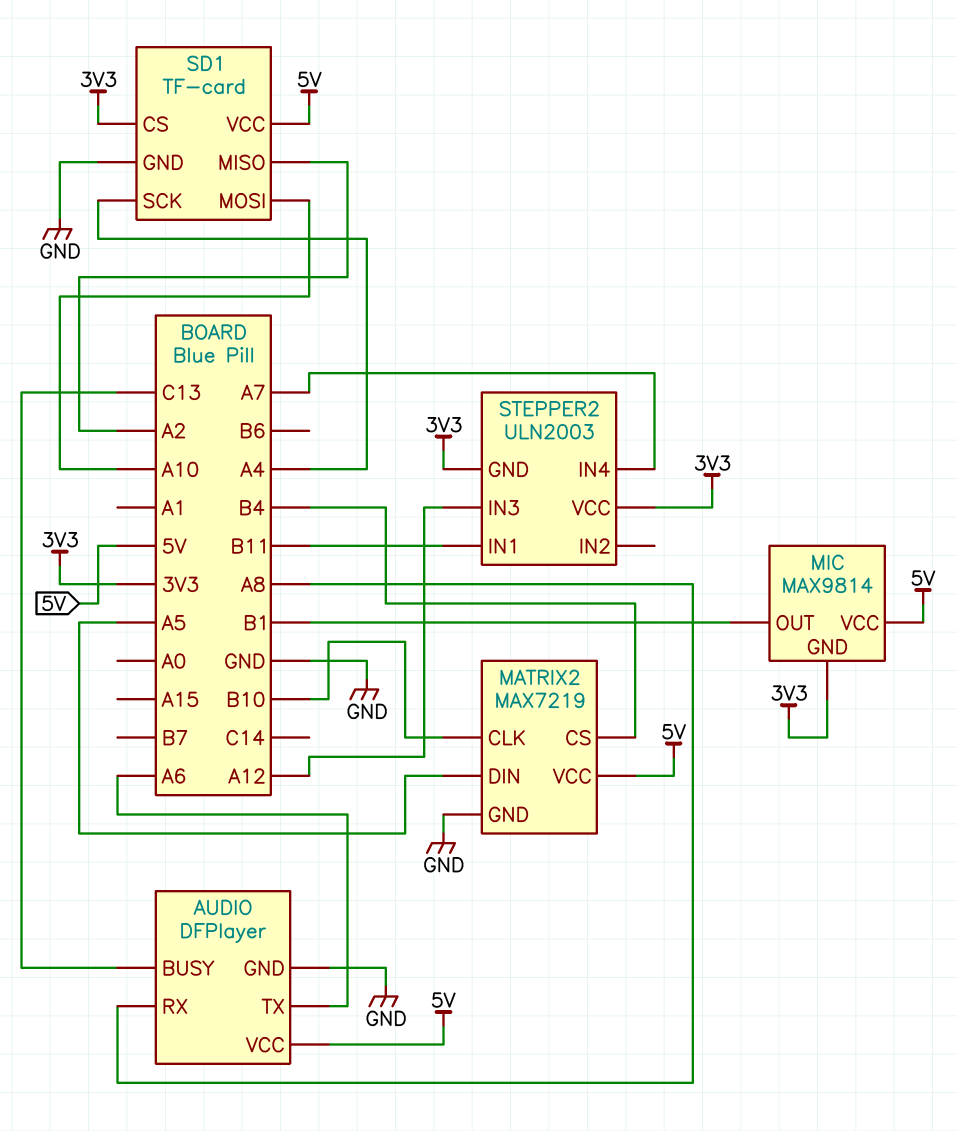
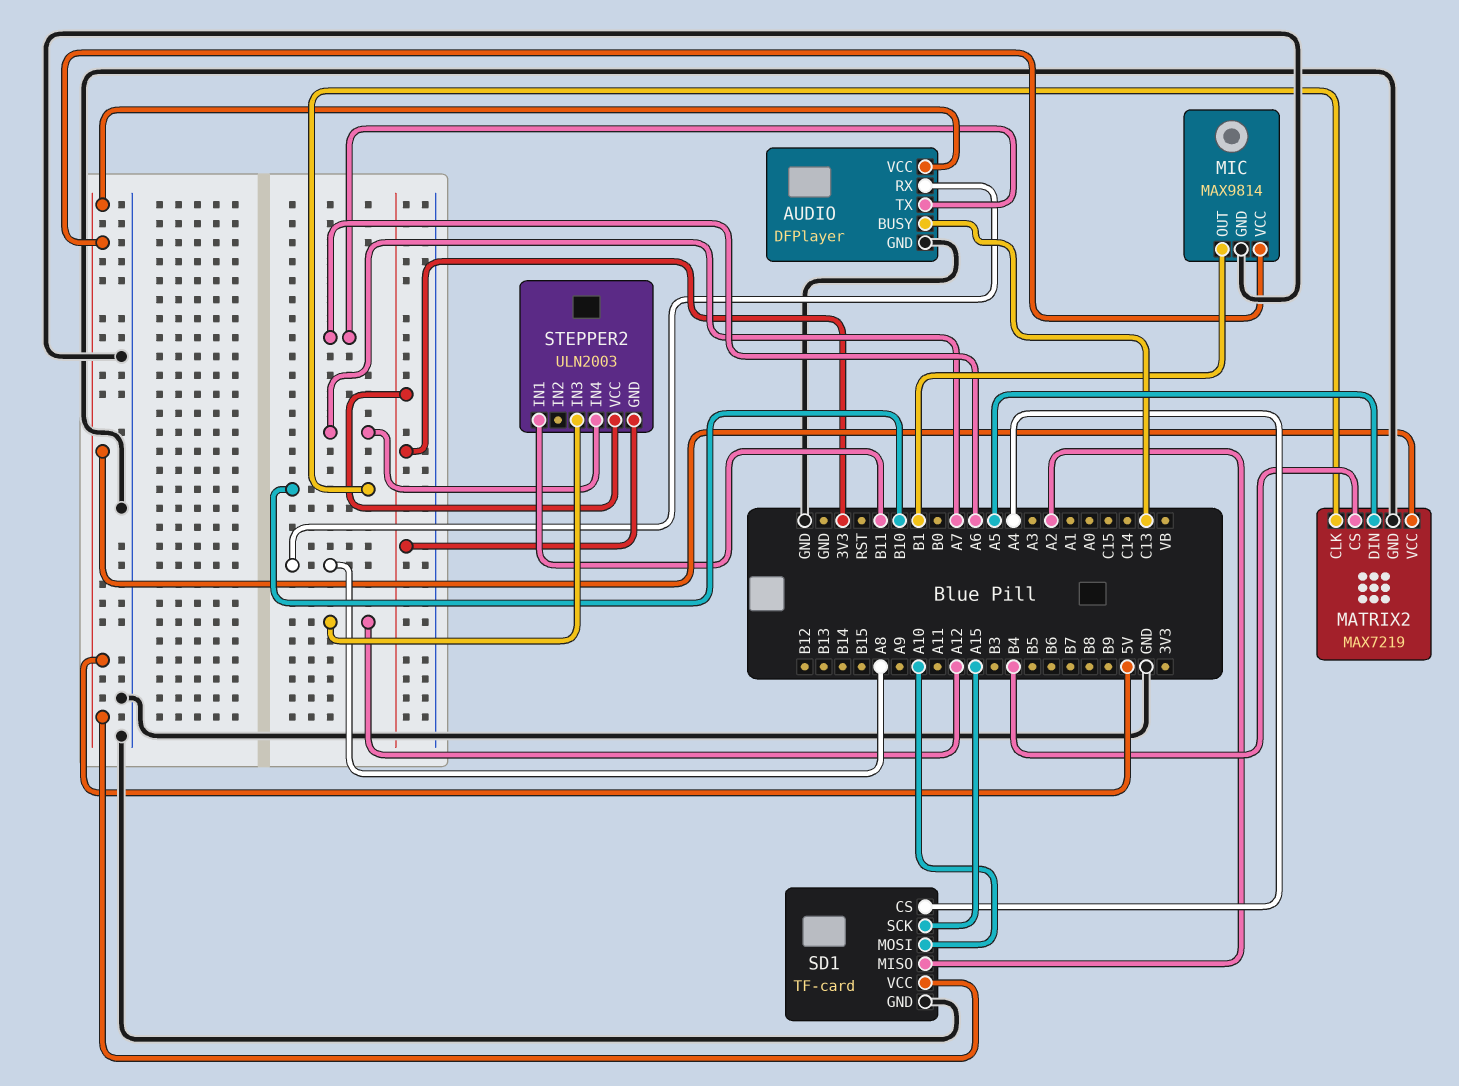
MIC pin GND: 3V3 -> GND
SD1 pin CS: 3V3 -> A4
SD1 pin SCK: A4 -> A15

